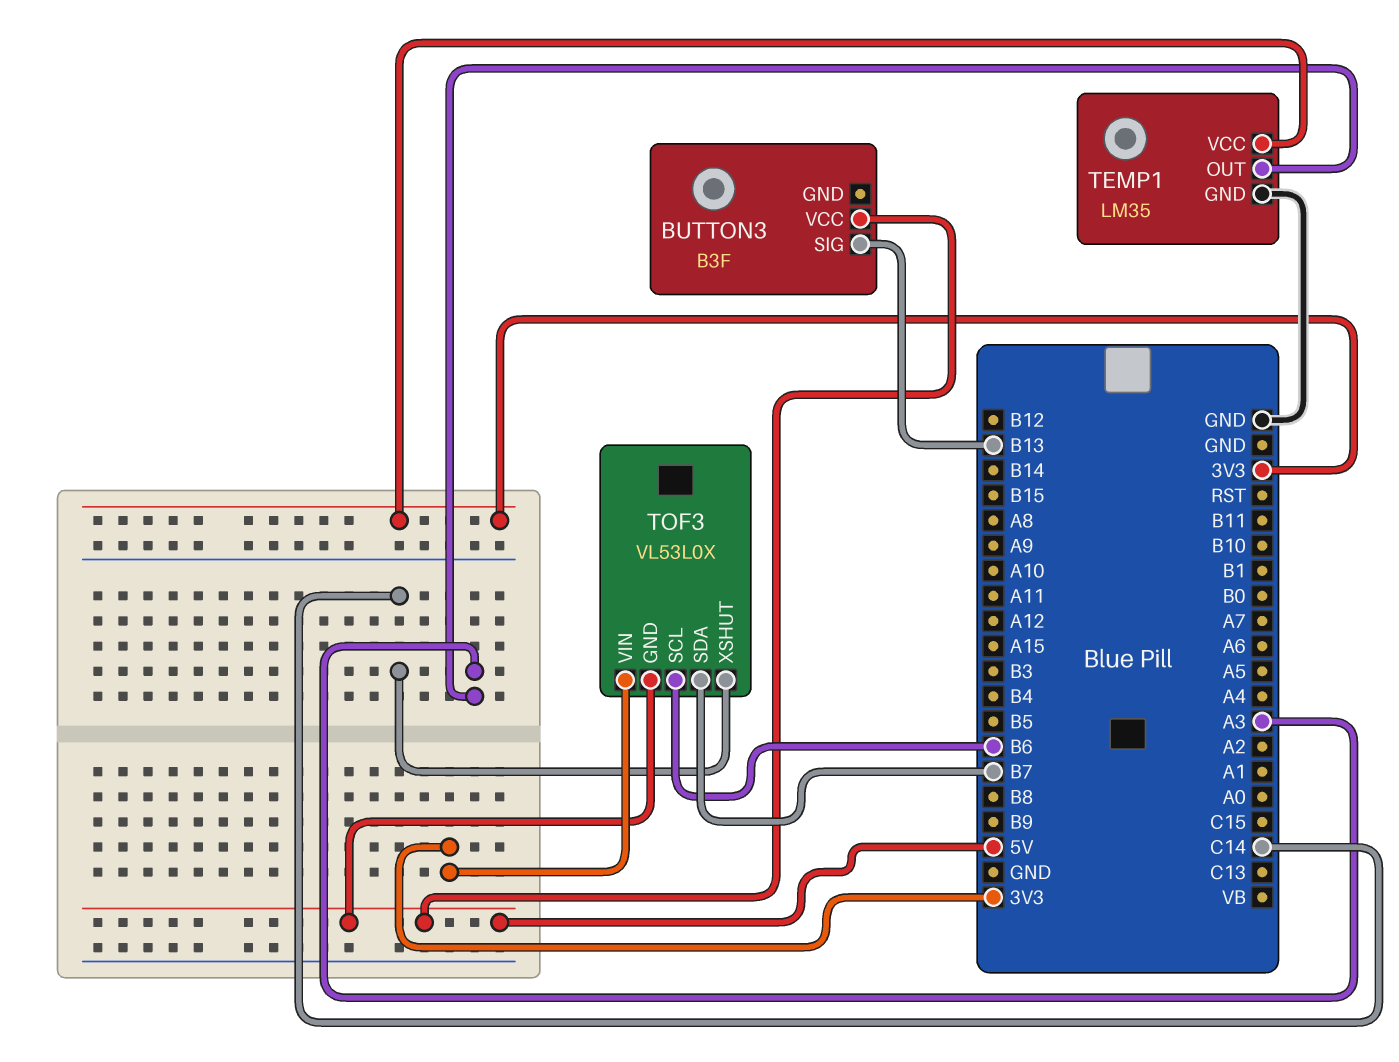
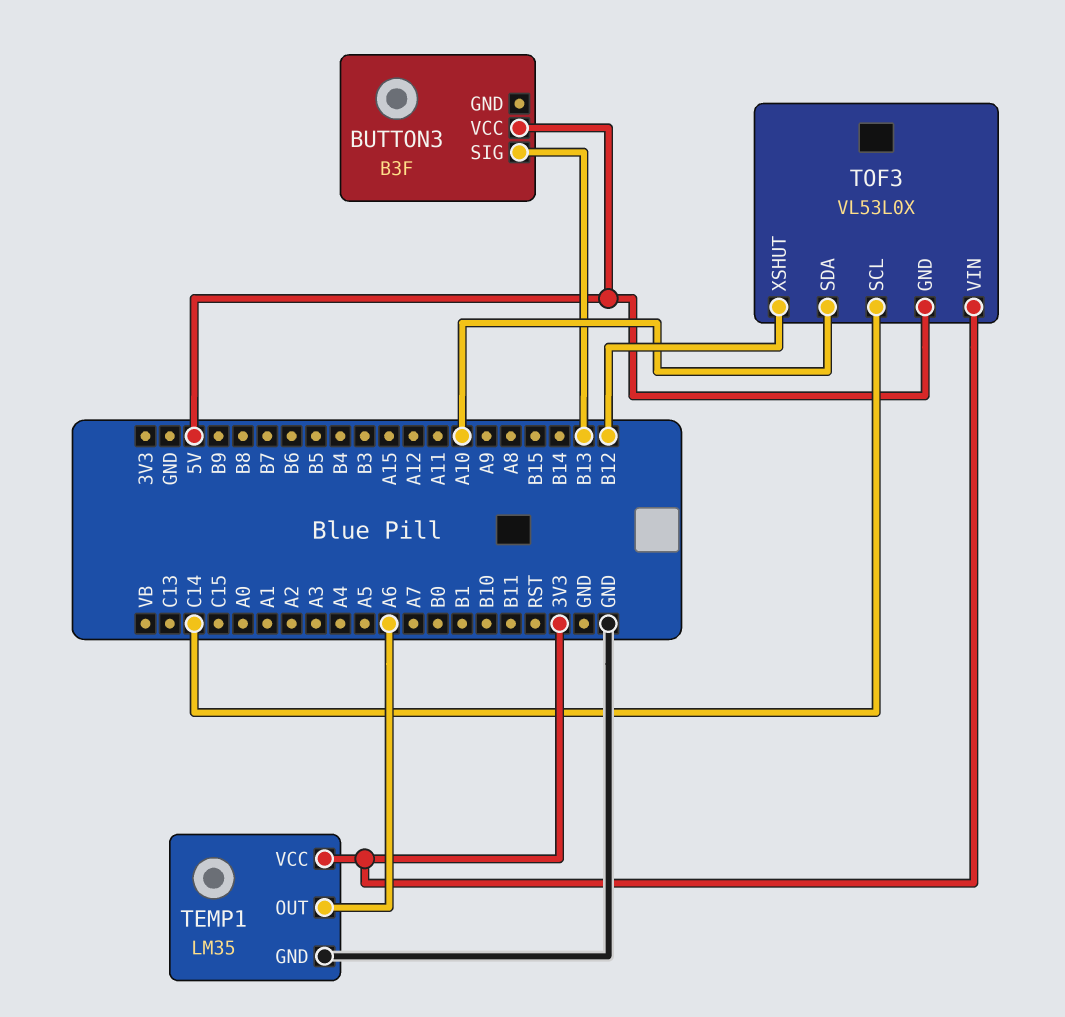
TEMP1 pin OUT: A3 -> A6
TOF3 pin SCL: B6 -> C14
TOF3 pin SDA: B7 -> A10
TOF3 pin XSHUT: C14 -> B12

